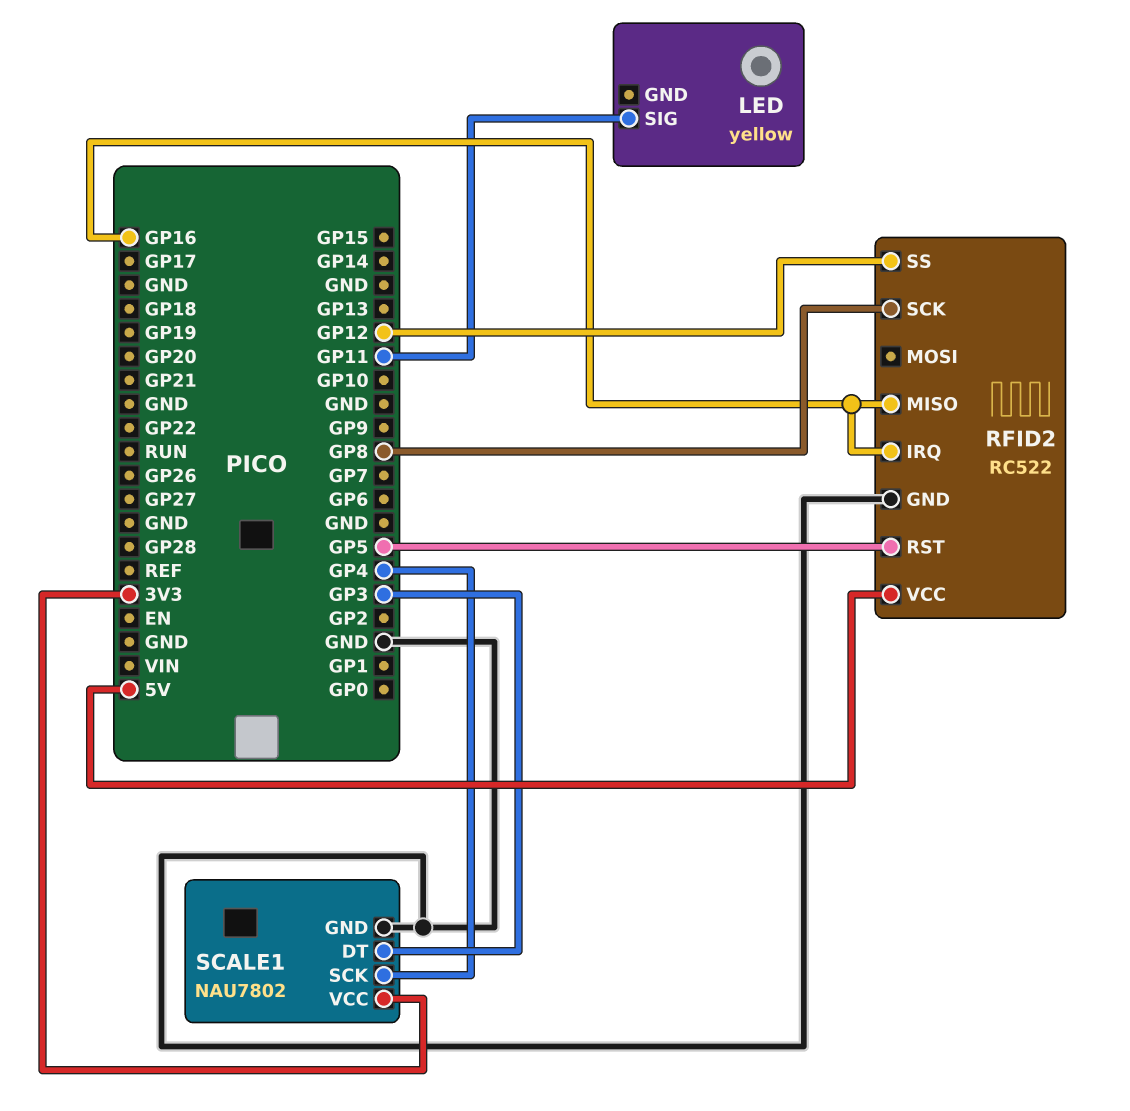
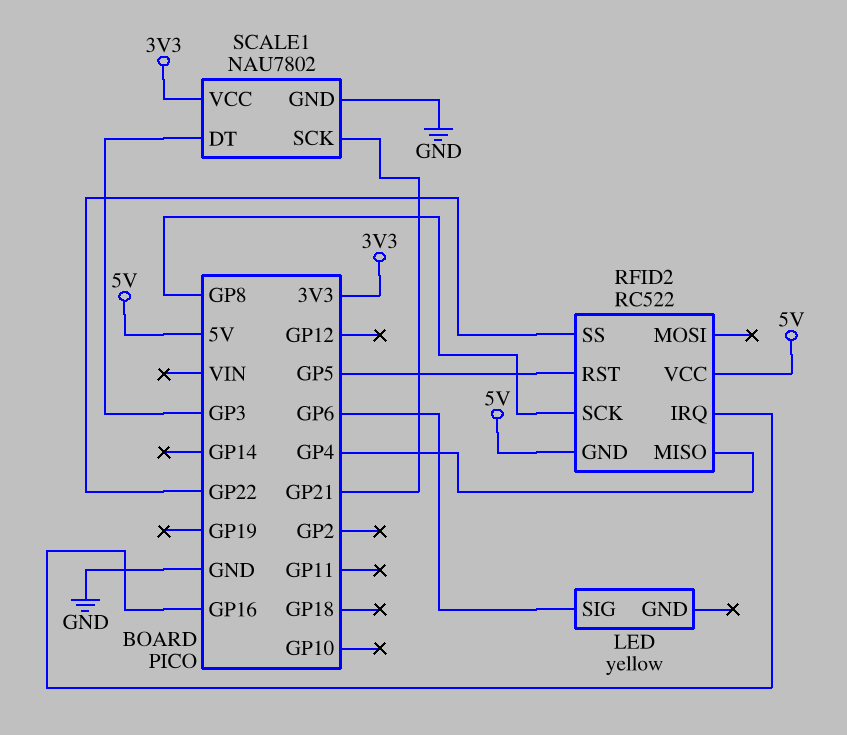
LED pin SIG: GP11 -> GP6
RFID2 pin GND: GND -> 5V
RFID2 pin MISO: GP16 -> GP4
RFID2 pin SS: GP12 -> GP22
SCALE1 pin SCK: GP4 -> GP21

